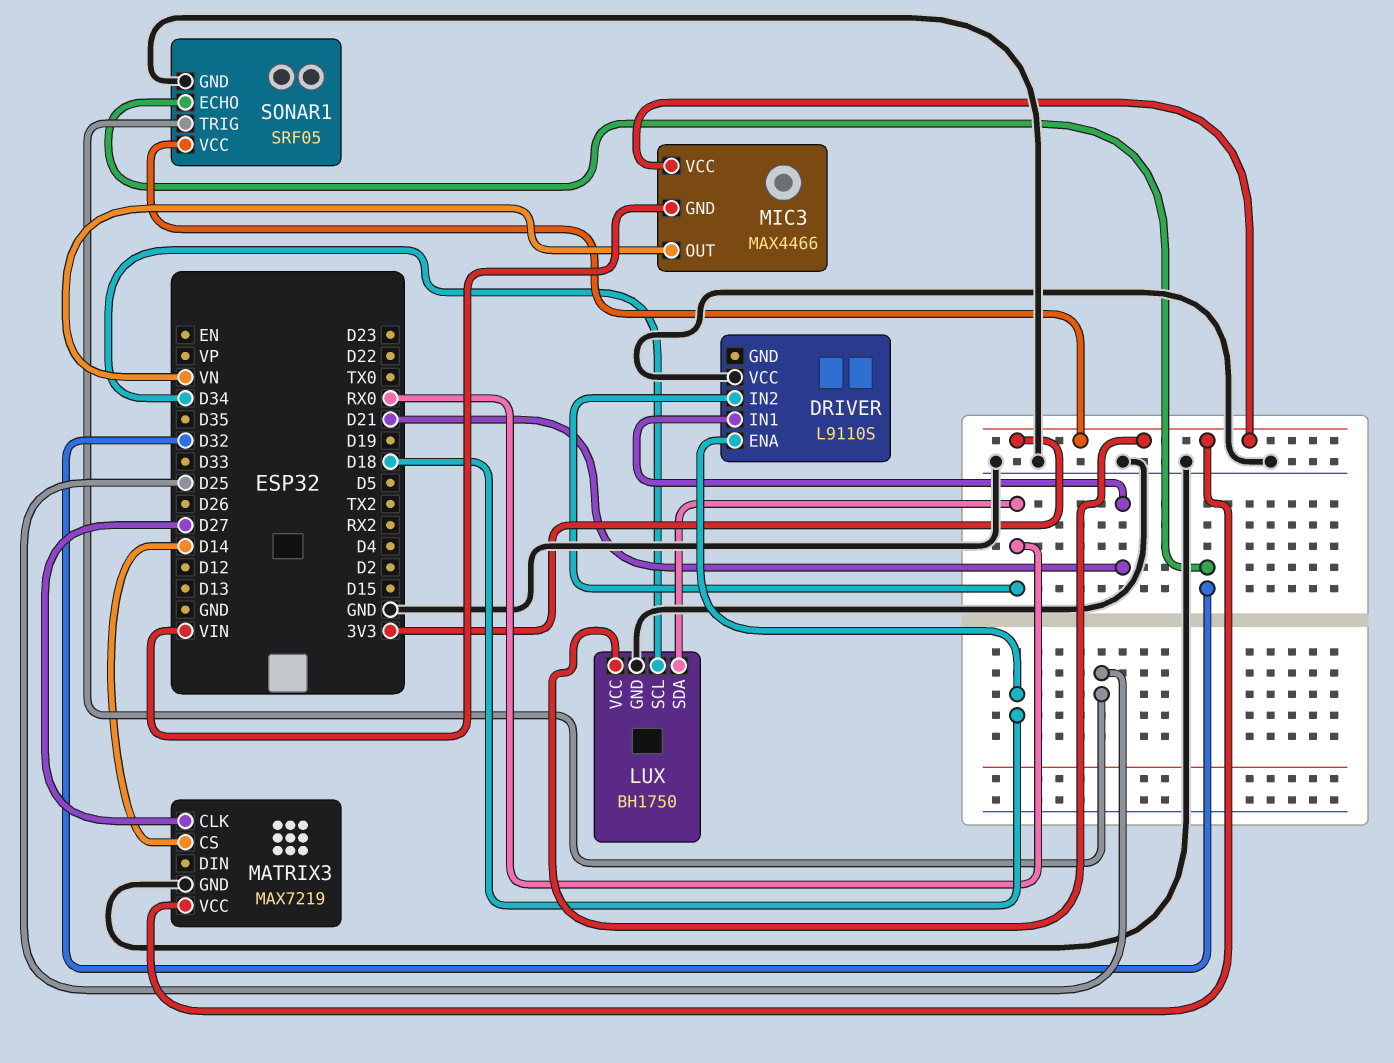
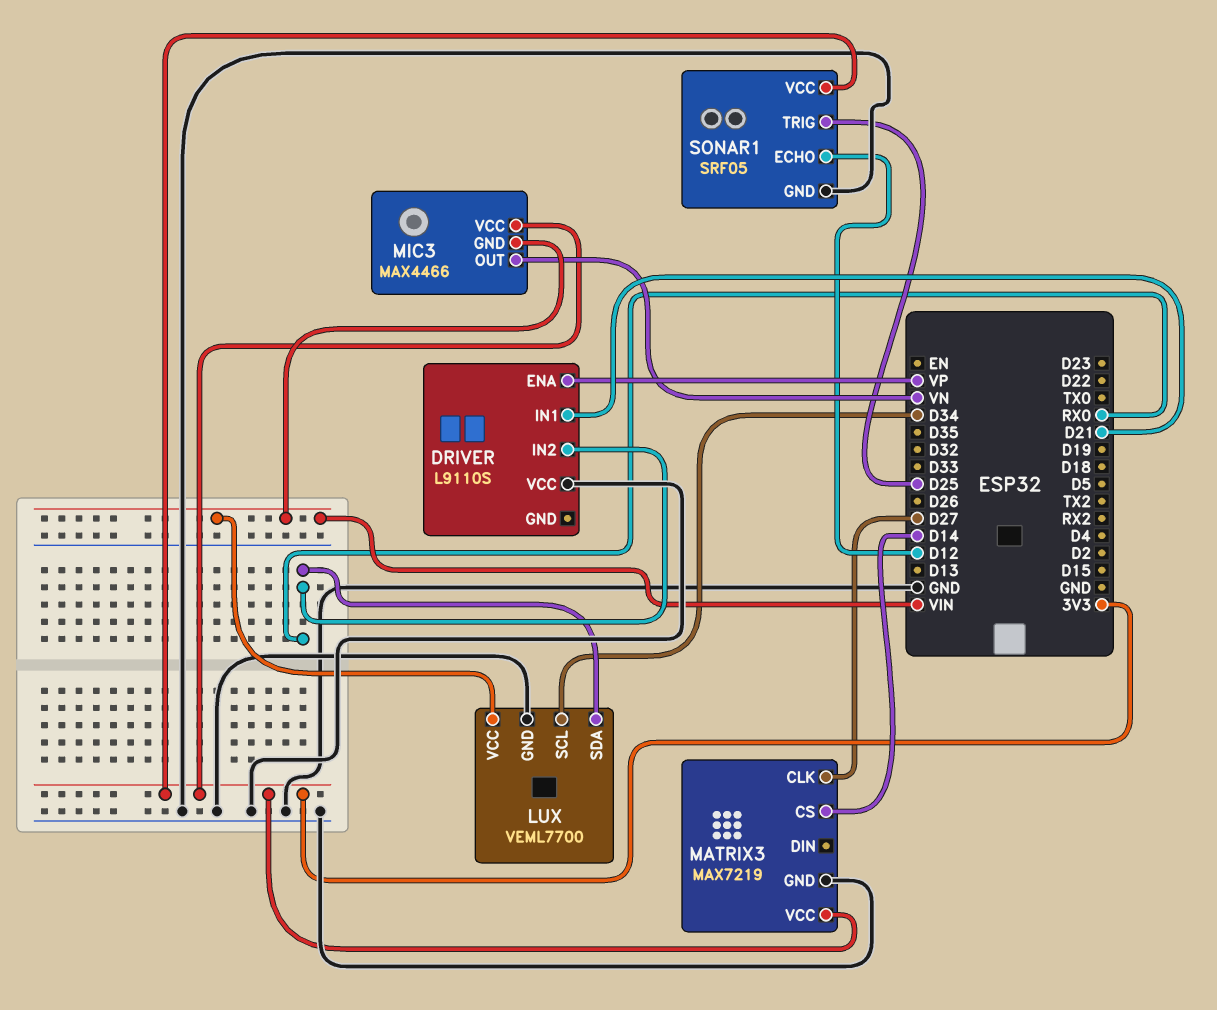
DRIVER pin ENA: D18 -> VP
LUX: BH1750 -> VEML7700
LUX pin VCC: 3V3 -> VIN
SONAR1 pin ECHO: D32 -> D12

